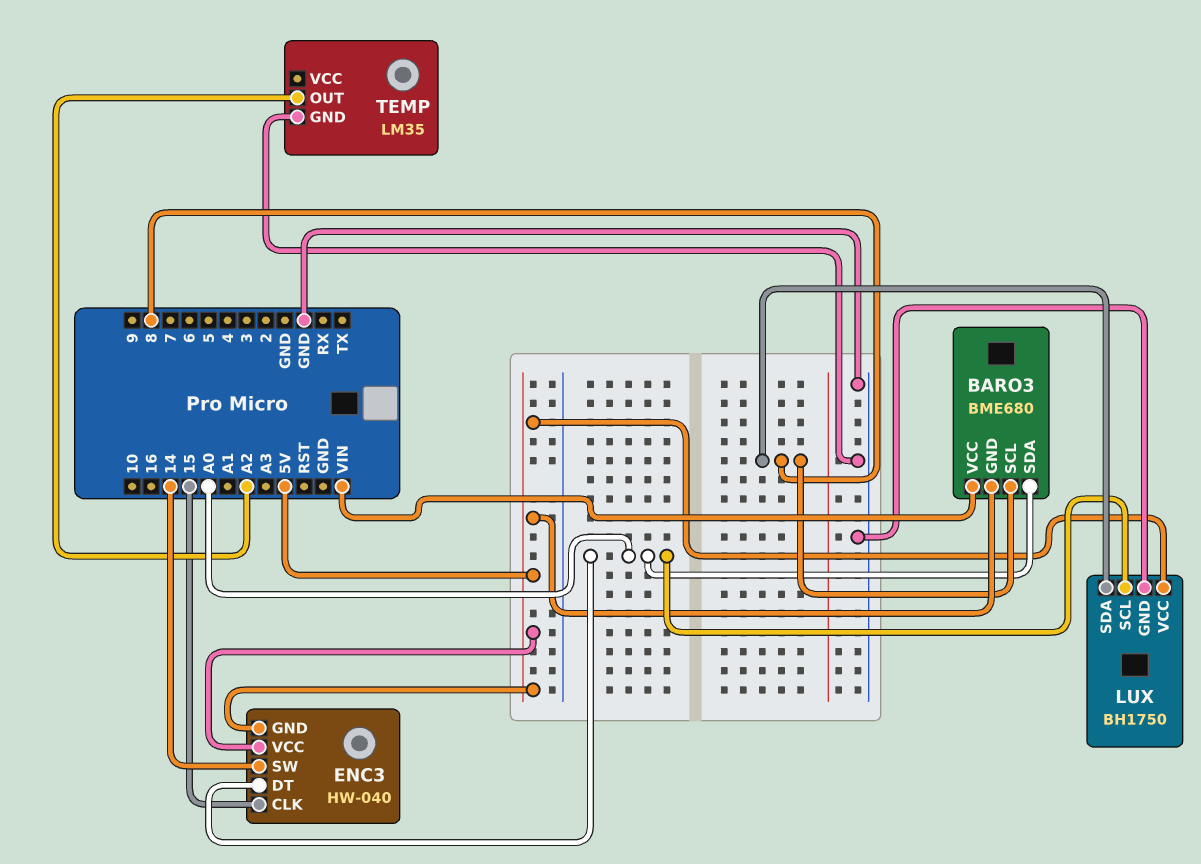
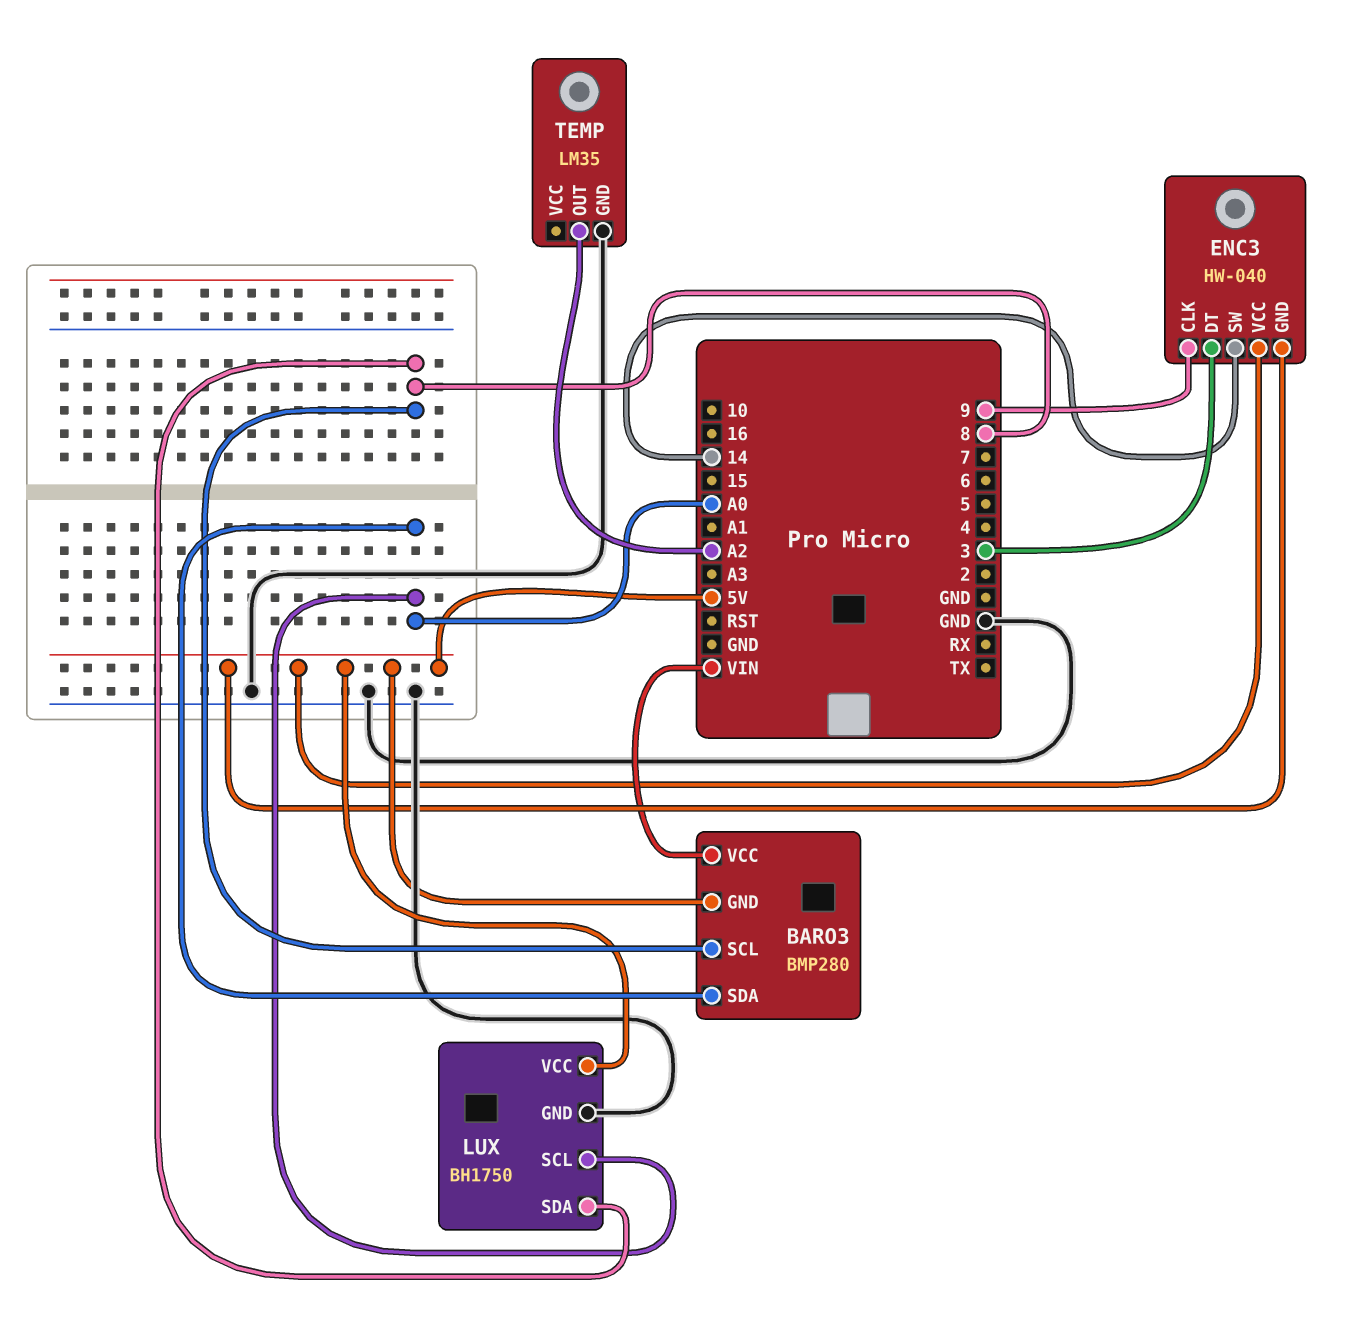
BARO3: BME680 -> BMP280
ENC3 pin CLK: 15 -> 9
ENC3 pin DT: A0 -> 3

